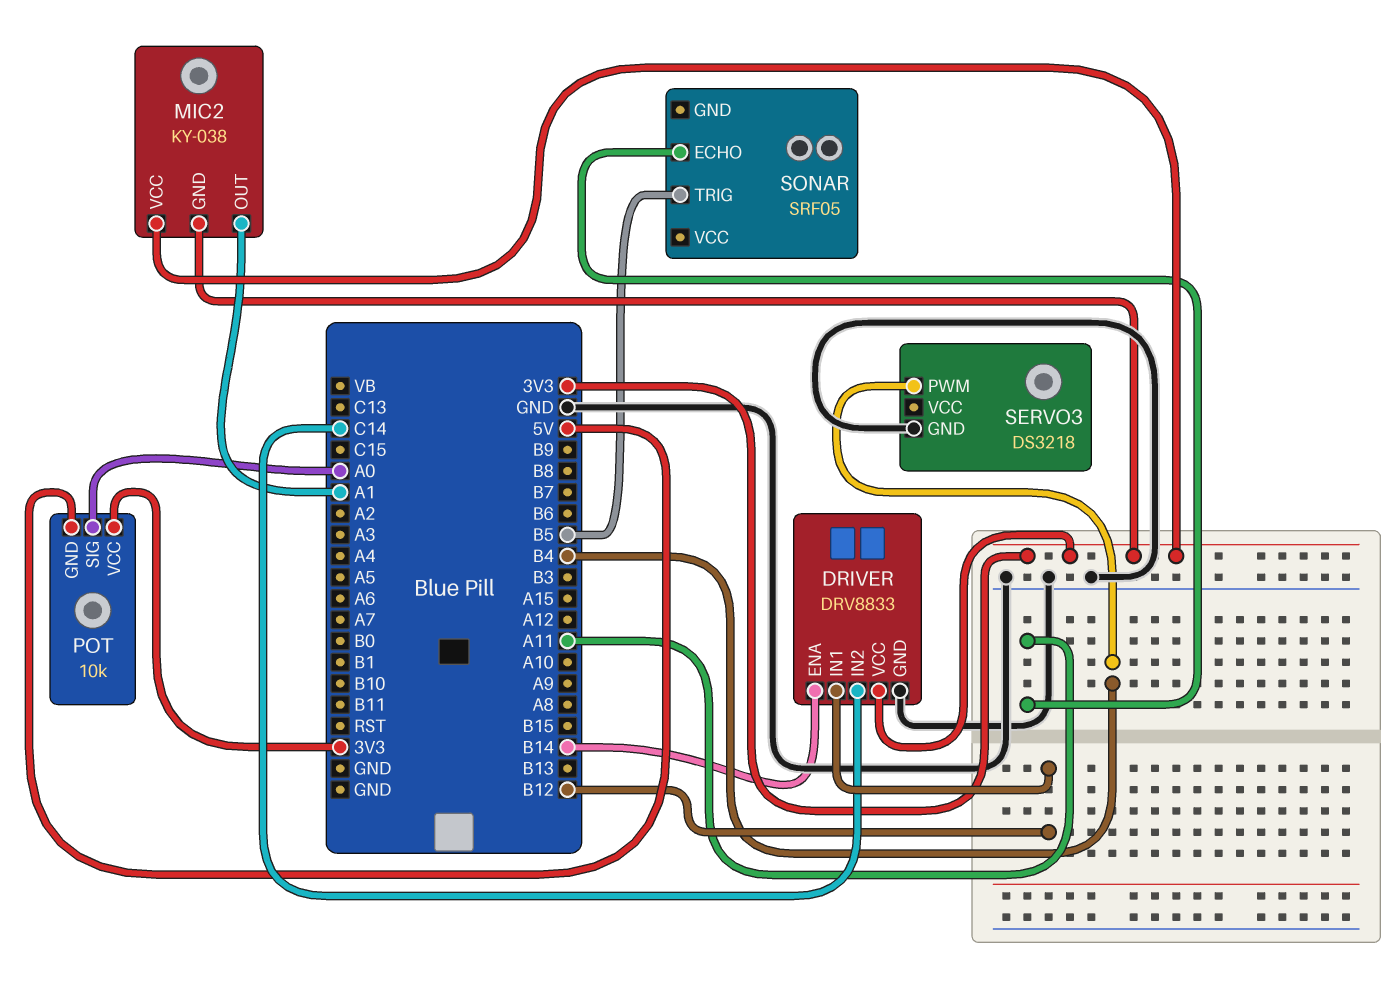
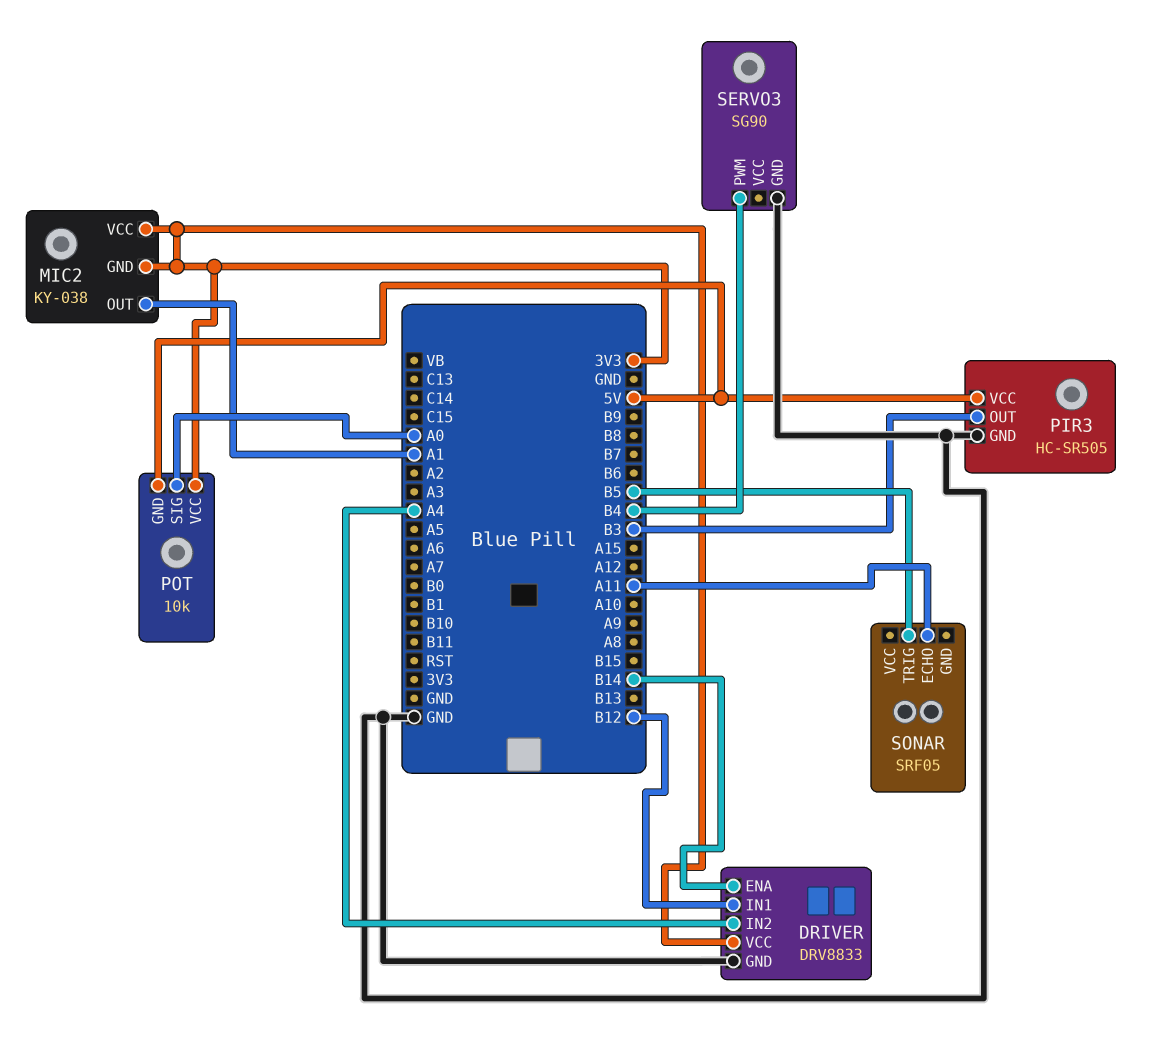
DRIVER pin IN2: C14 -> A4
PIR3: none -> HC-SR505
PIR3 pin GND: none -> GND
PIR3 pin OUT: none -> B3
PIR3 pin VCC: none -> 5V
SERVO3: DS3218 -> SG90

